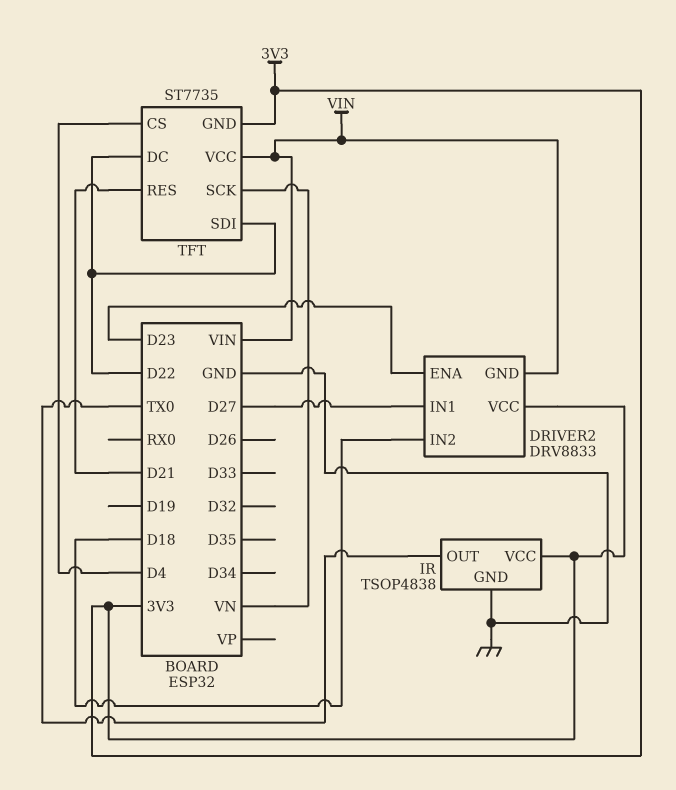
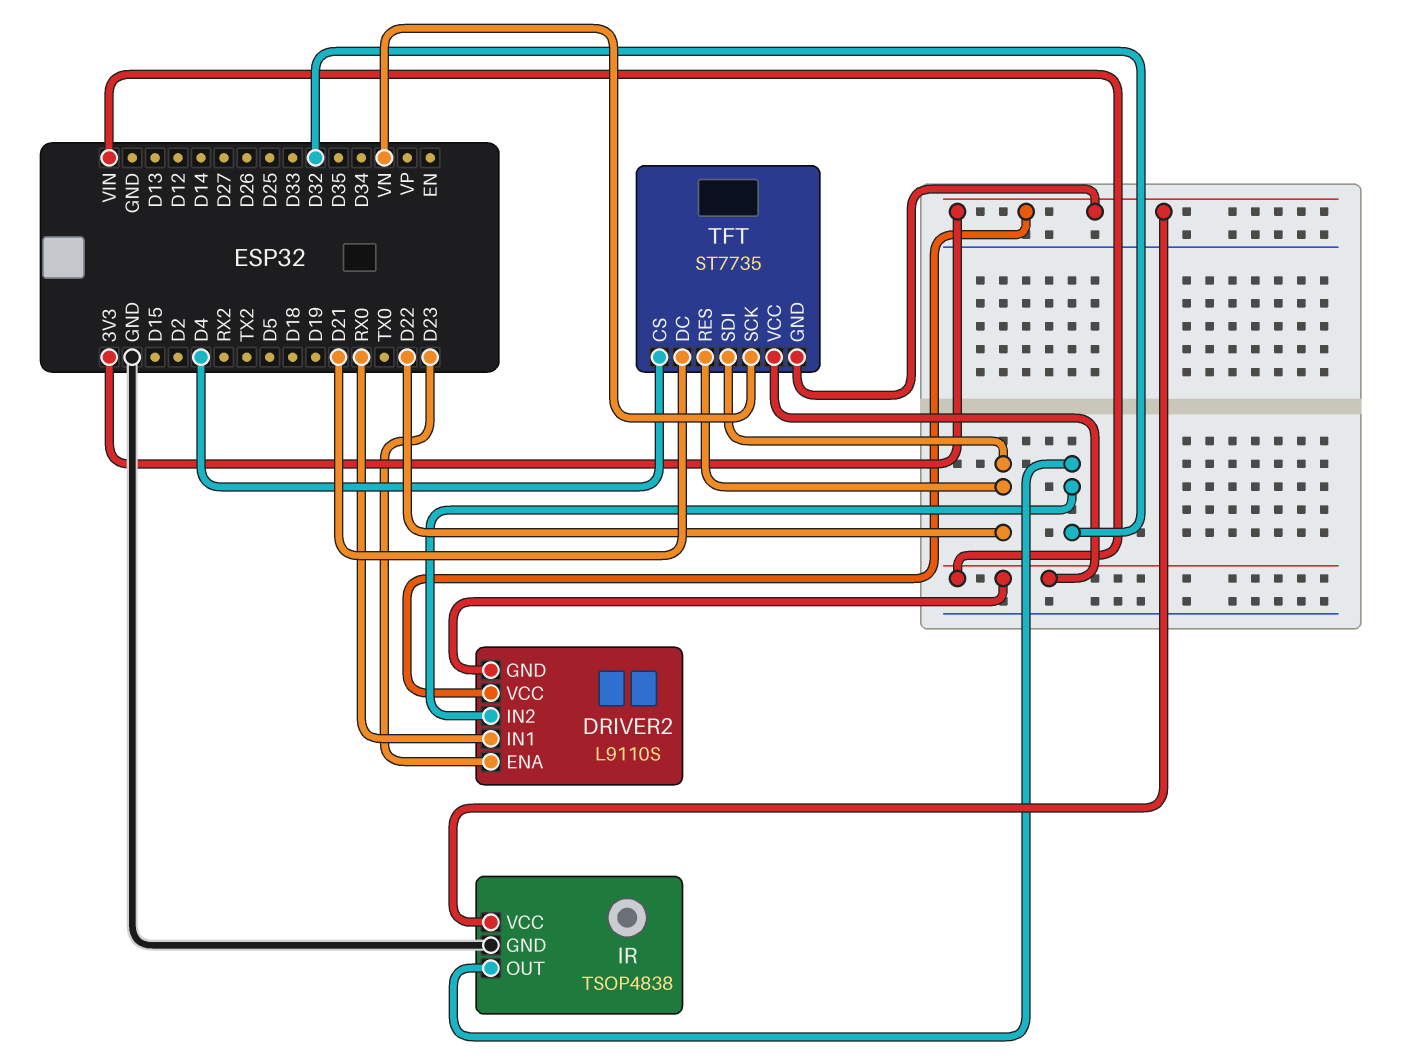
DRIVER2: DRV8833 -> L9110S
DRIVER2 pin IN1: D27 -> RX0
DRIVER2 pin IN2: D18 -> D32
IR pin OUT: TX0 -> D32
TFT pin DC: D22 -> D21
TFT pin RES: D21 -> D22

